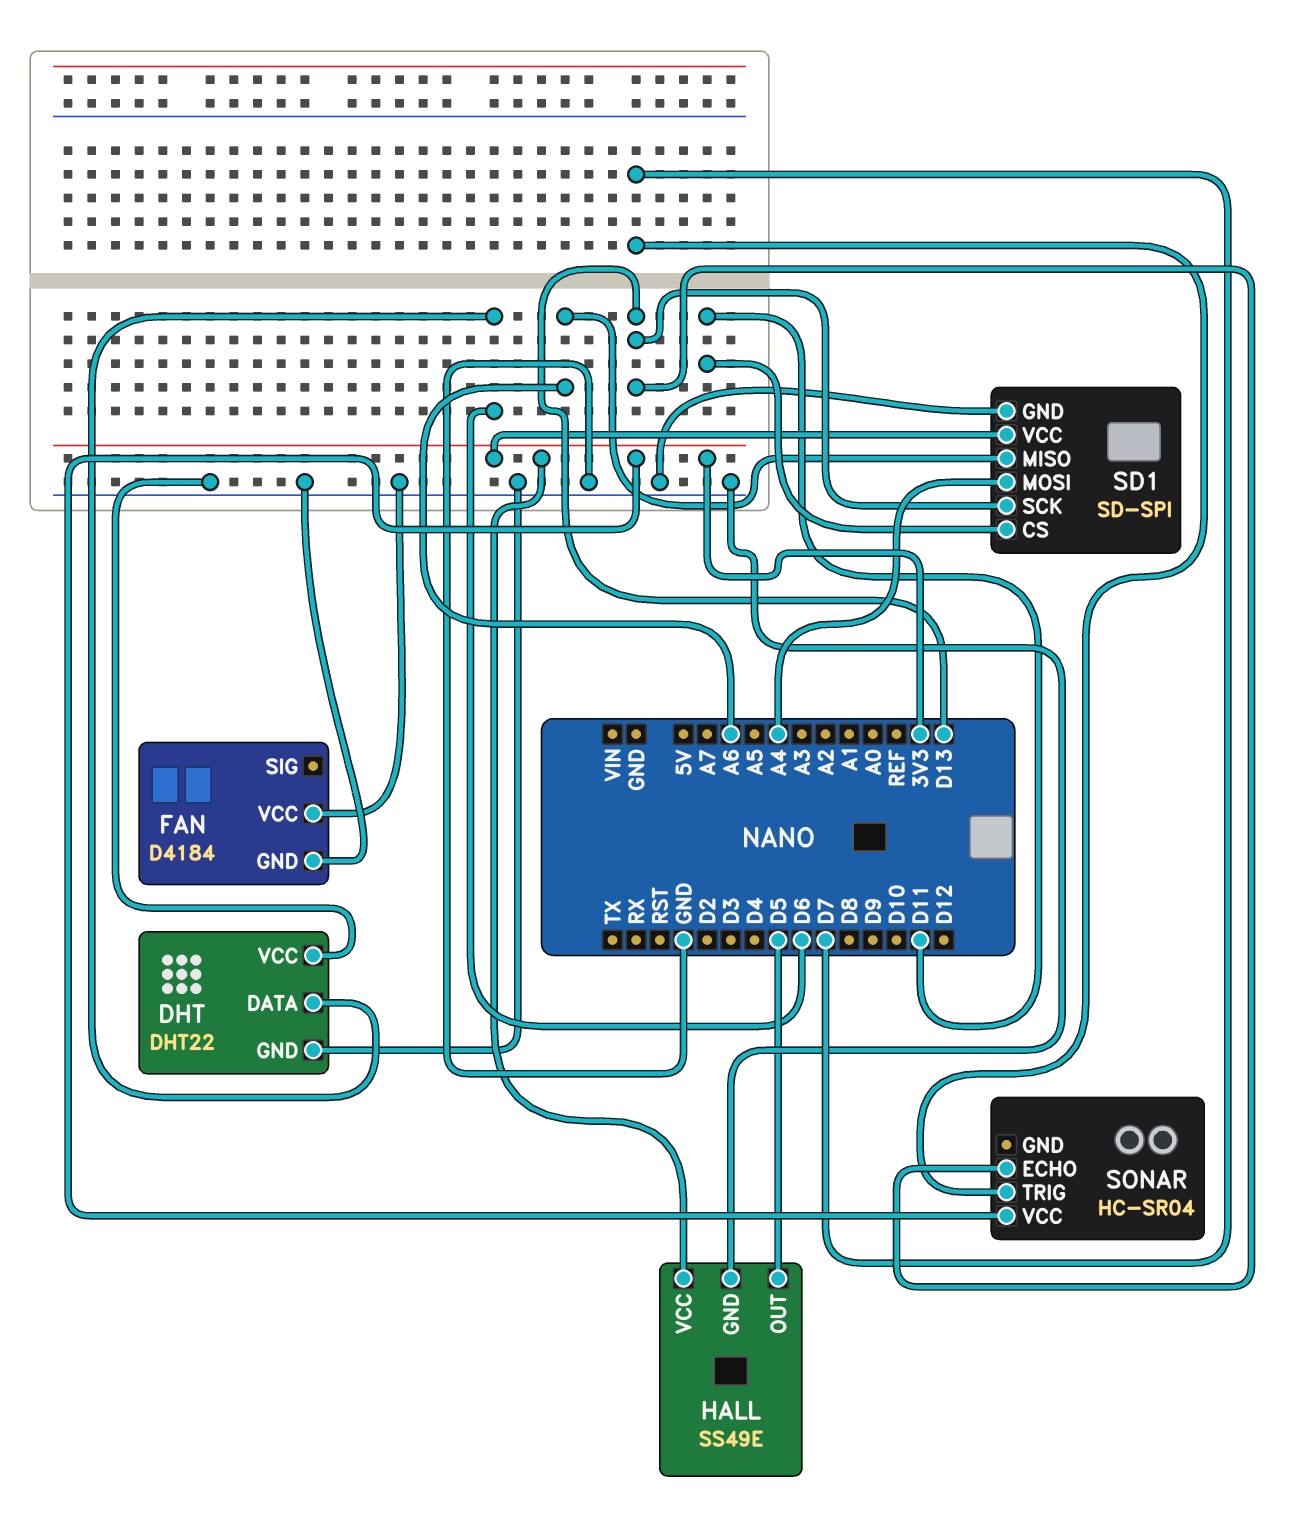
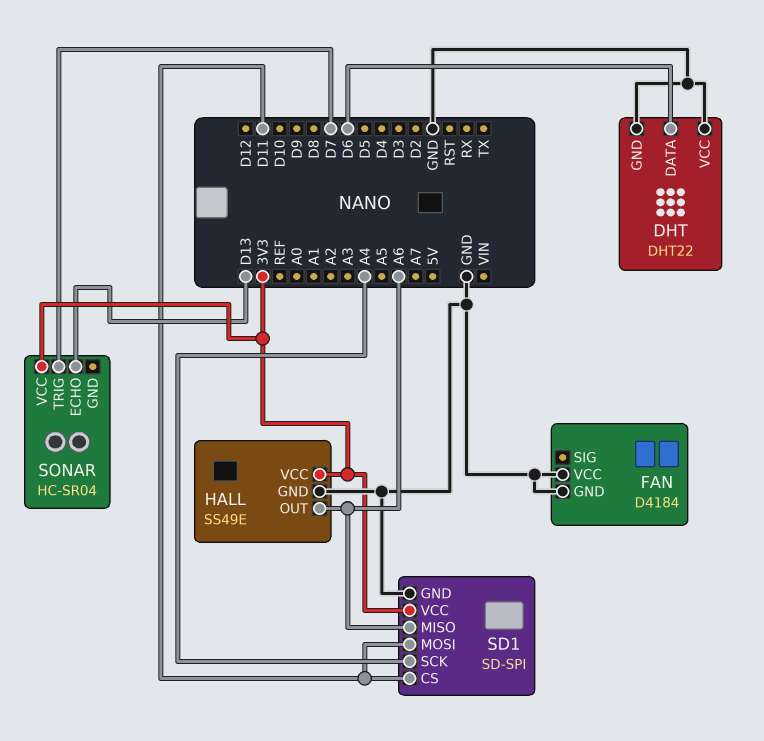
HALL pin OUT: D5 -> A6
SD1 pin MOSI: A4 -> D11
SD1 pin SCK: D13 -> A4

